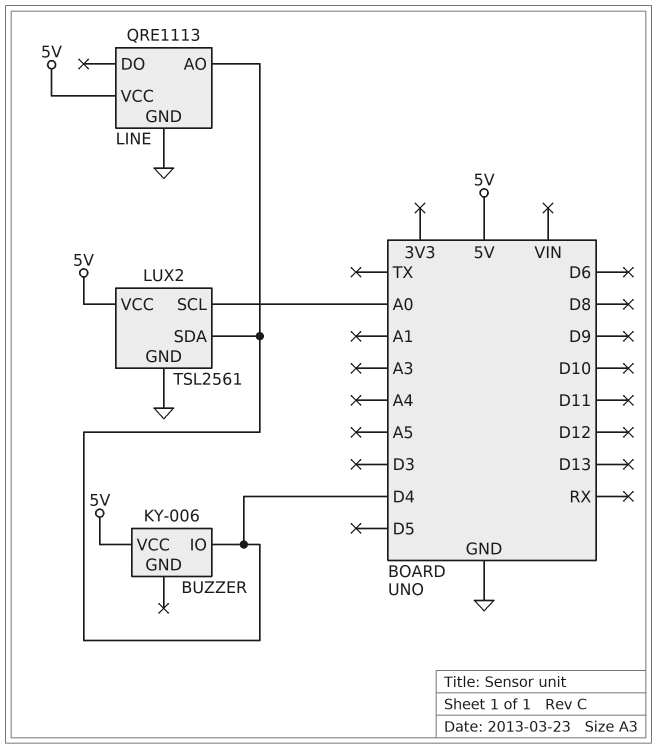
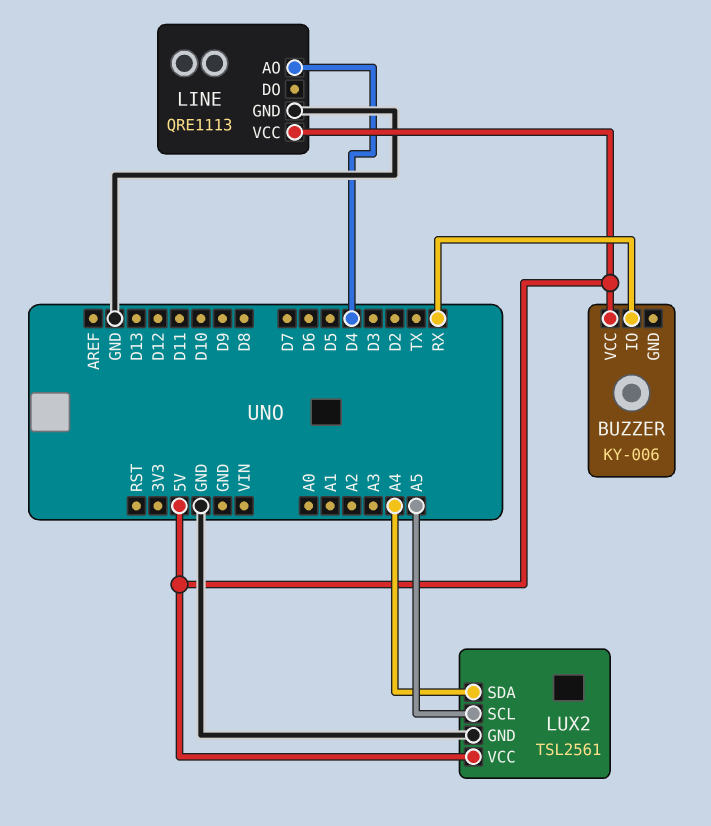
BUZZER pin IO: D4 -> RX
LUX2 pin SCL: A0 -> A5
LUX2 pin SDA: D4 -> A4

